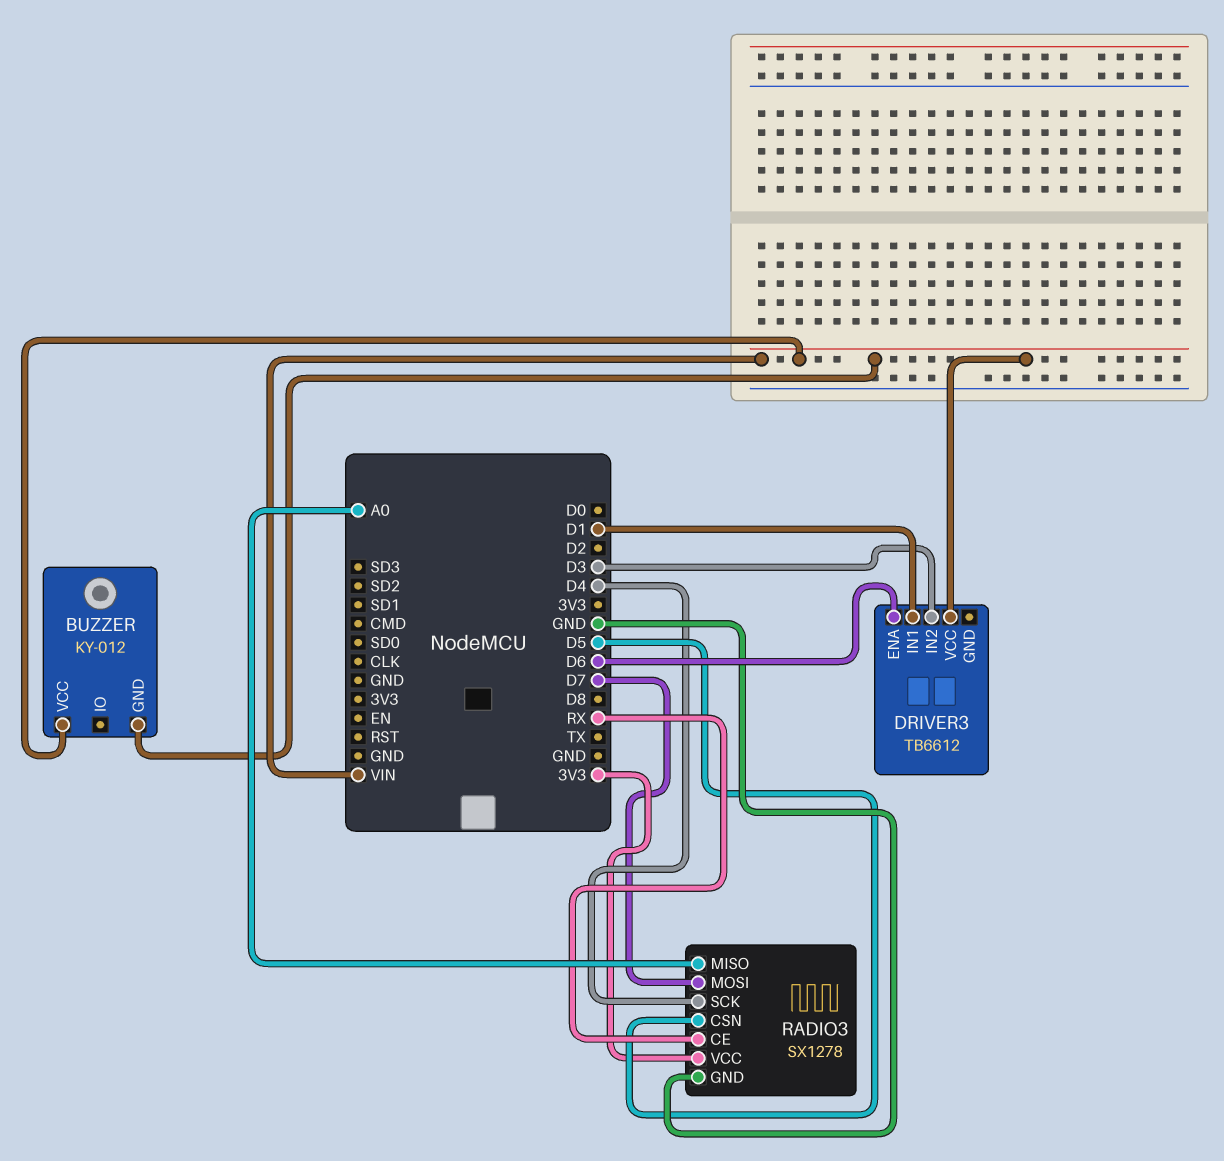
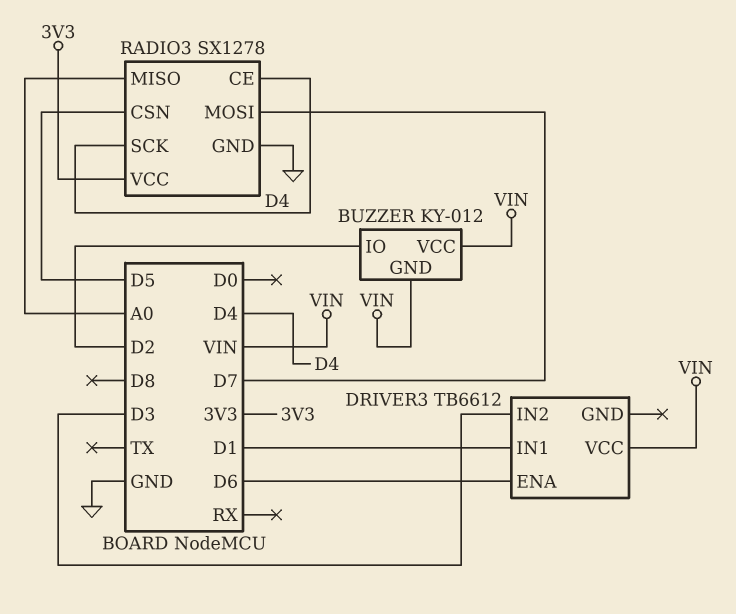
BUZZER pin IO: none -> D2
RADIO3 pin CE: RX -> D4

